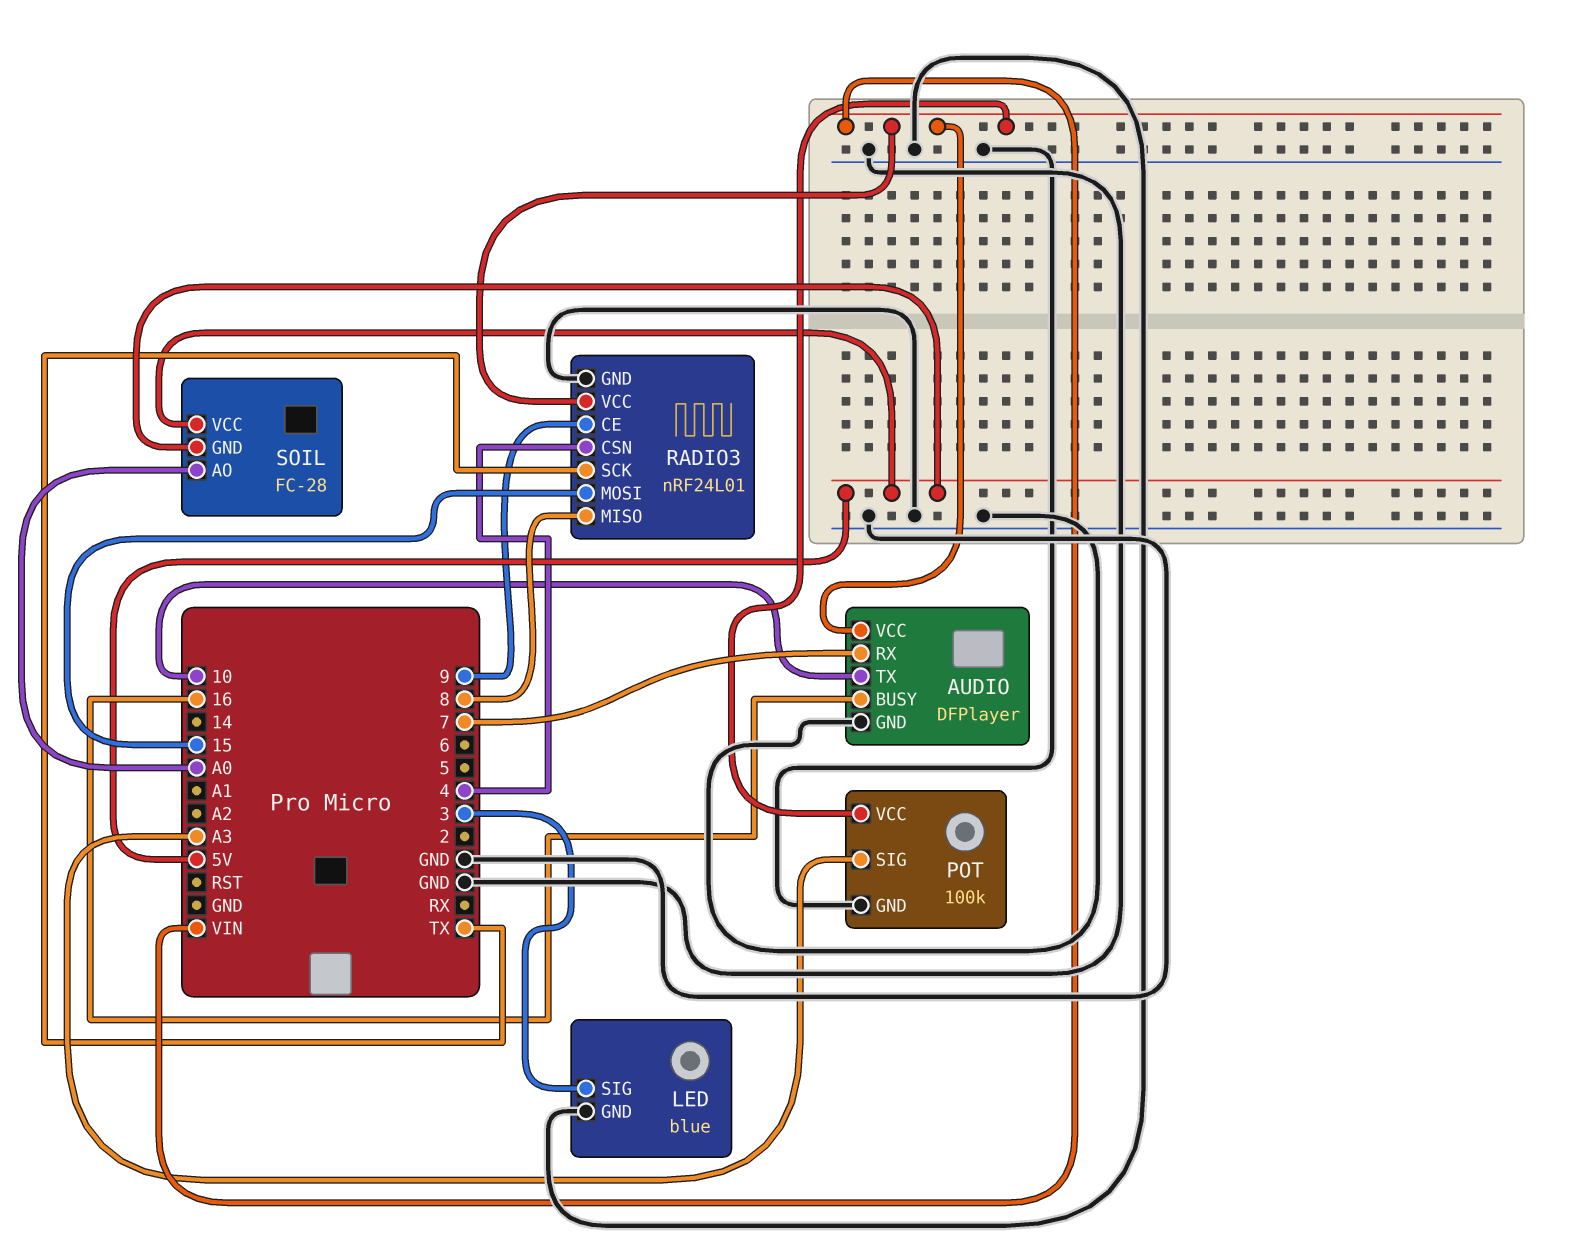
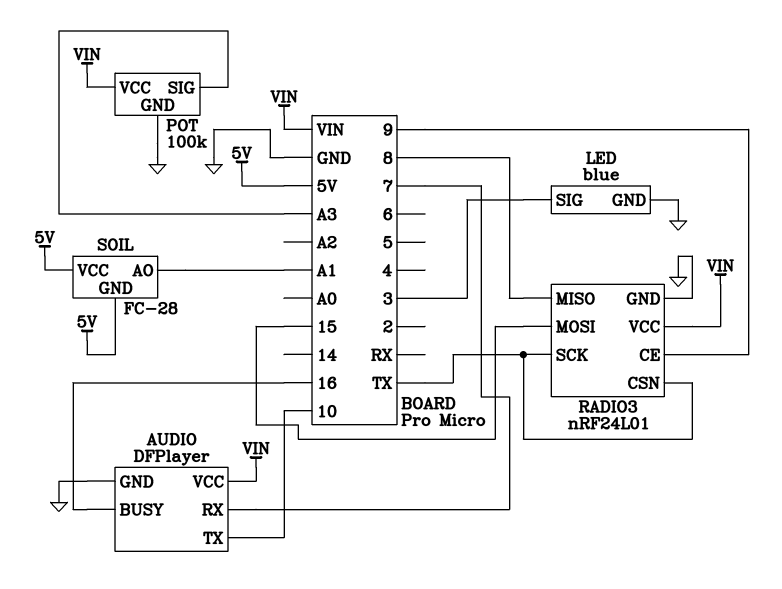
RADIO3 pin CSN: 4 -> TX
SOIL pin AO: A0 -> A1

